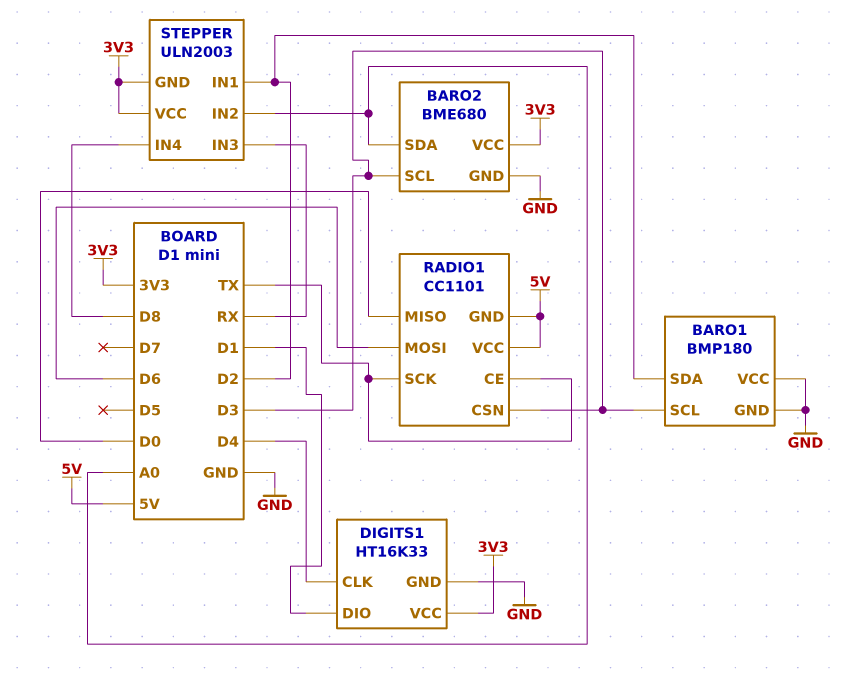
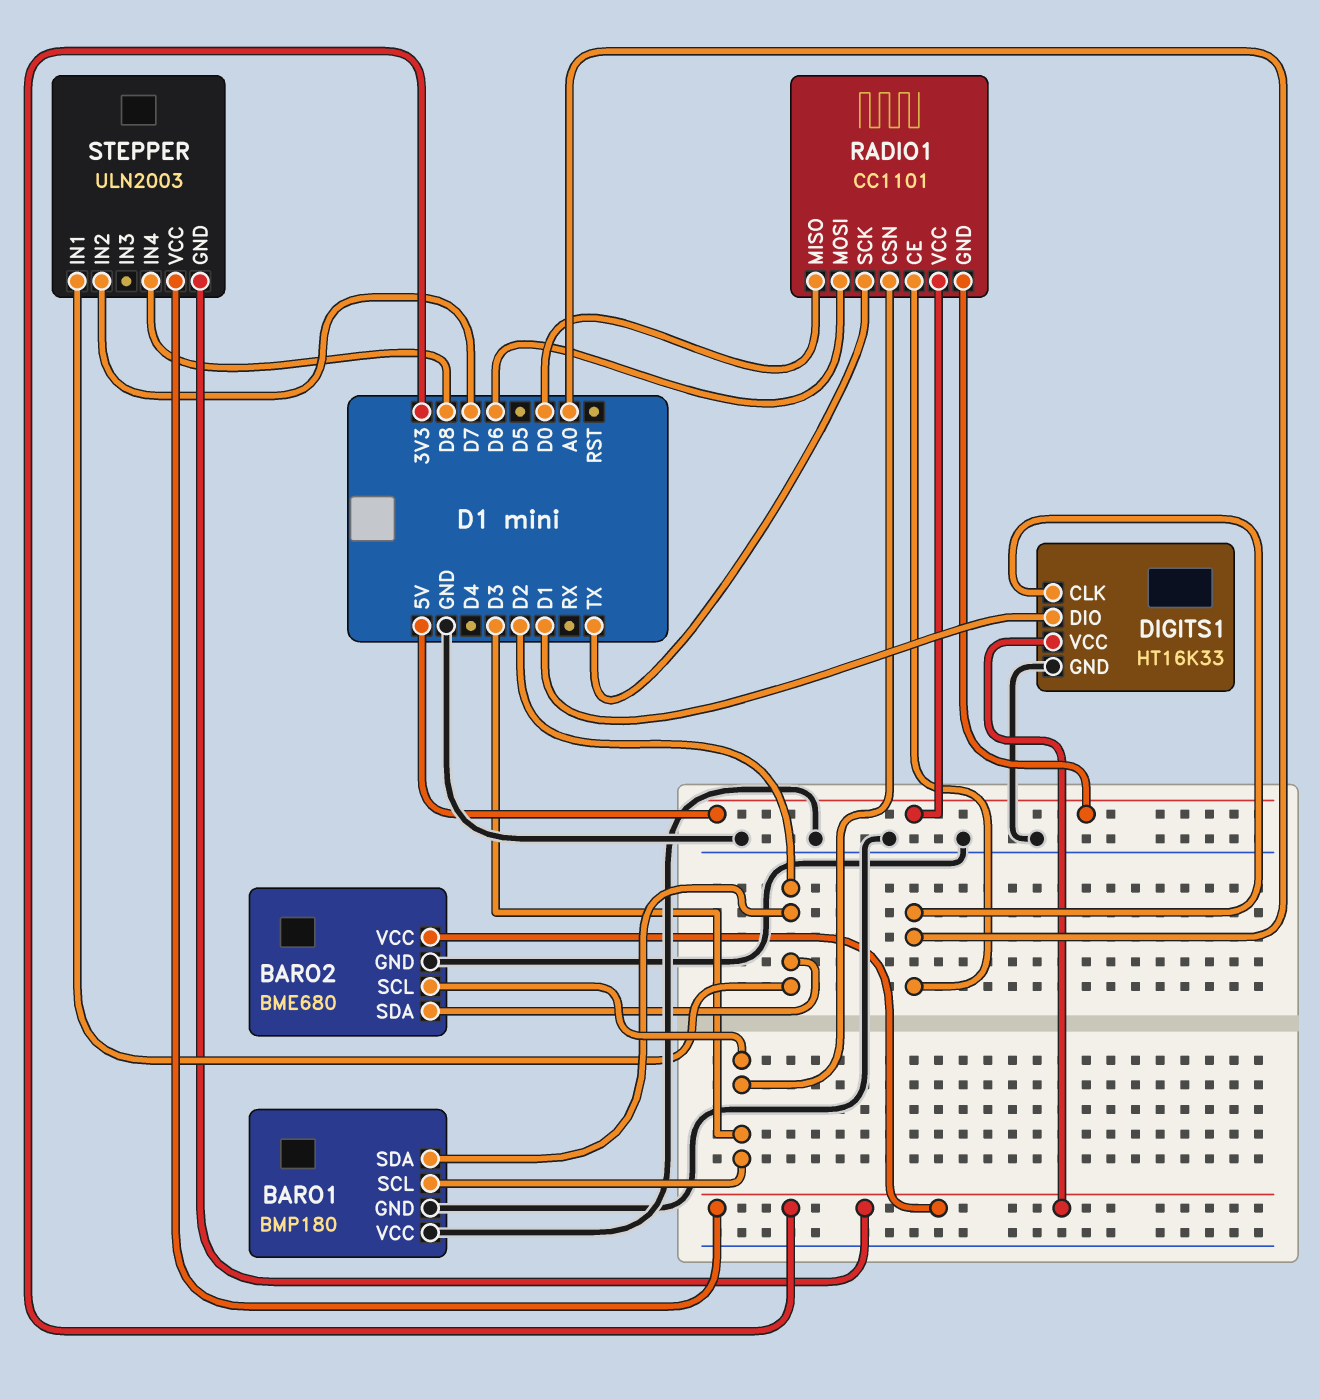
BARO2 pin SDA: A0 -> D2
DIGITS1 pin CLK: D4 -> A0
RADIO1 pin CE: TX -> A0
STEPPER pin IN2: A0 -> D7
STEPPER pin IN3: RX -> none

